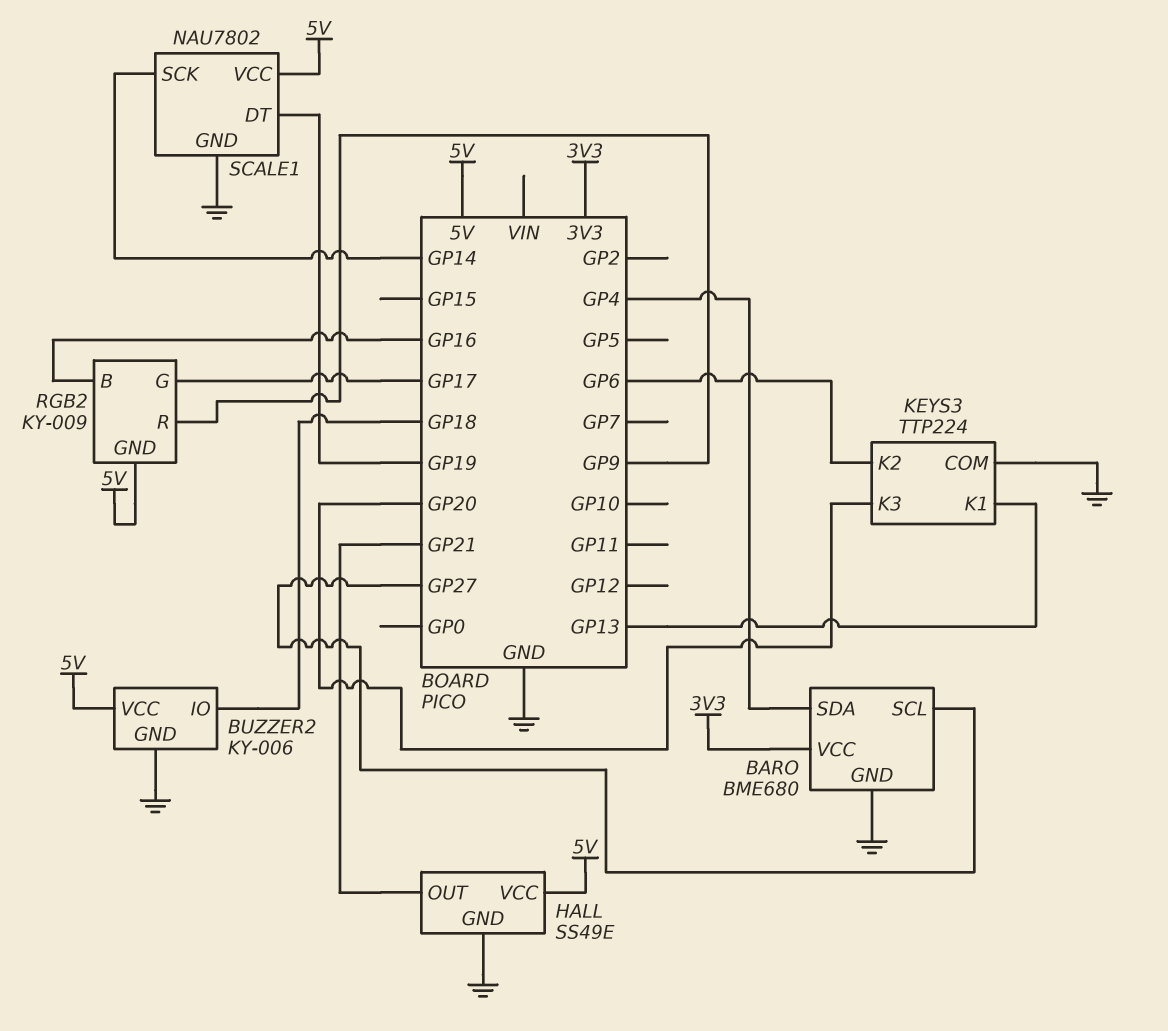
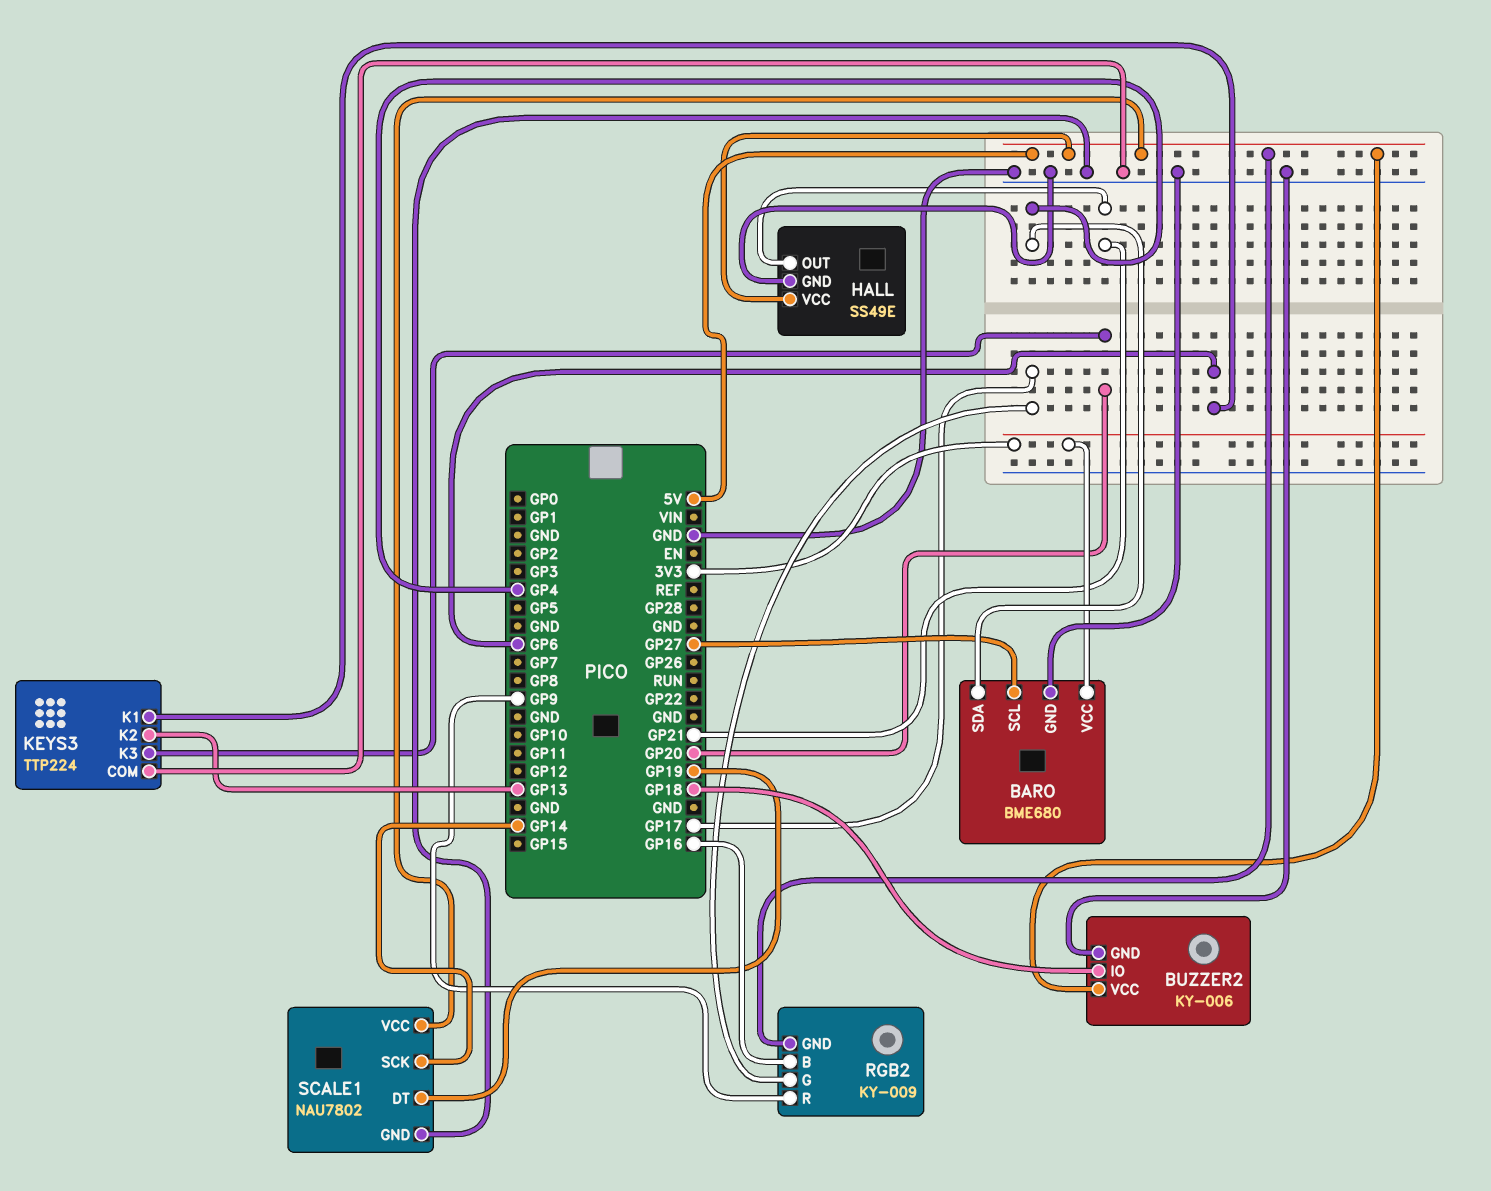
KEYS3 pin K1: GP13 -> GP6
KEYS3 pin K2: GP6 -> GP13

